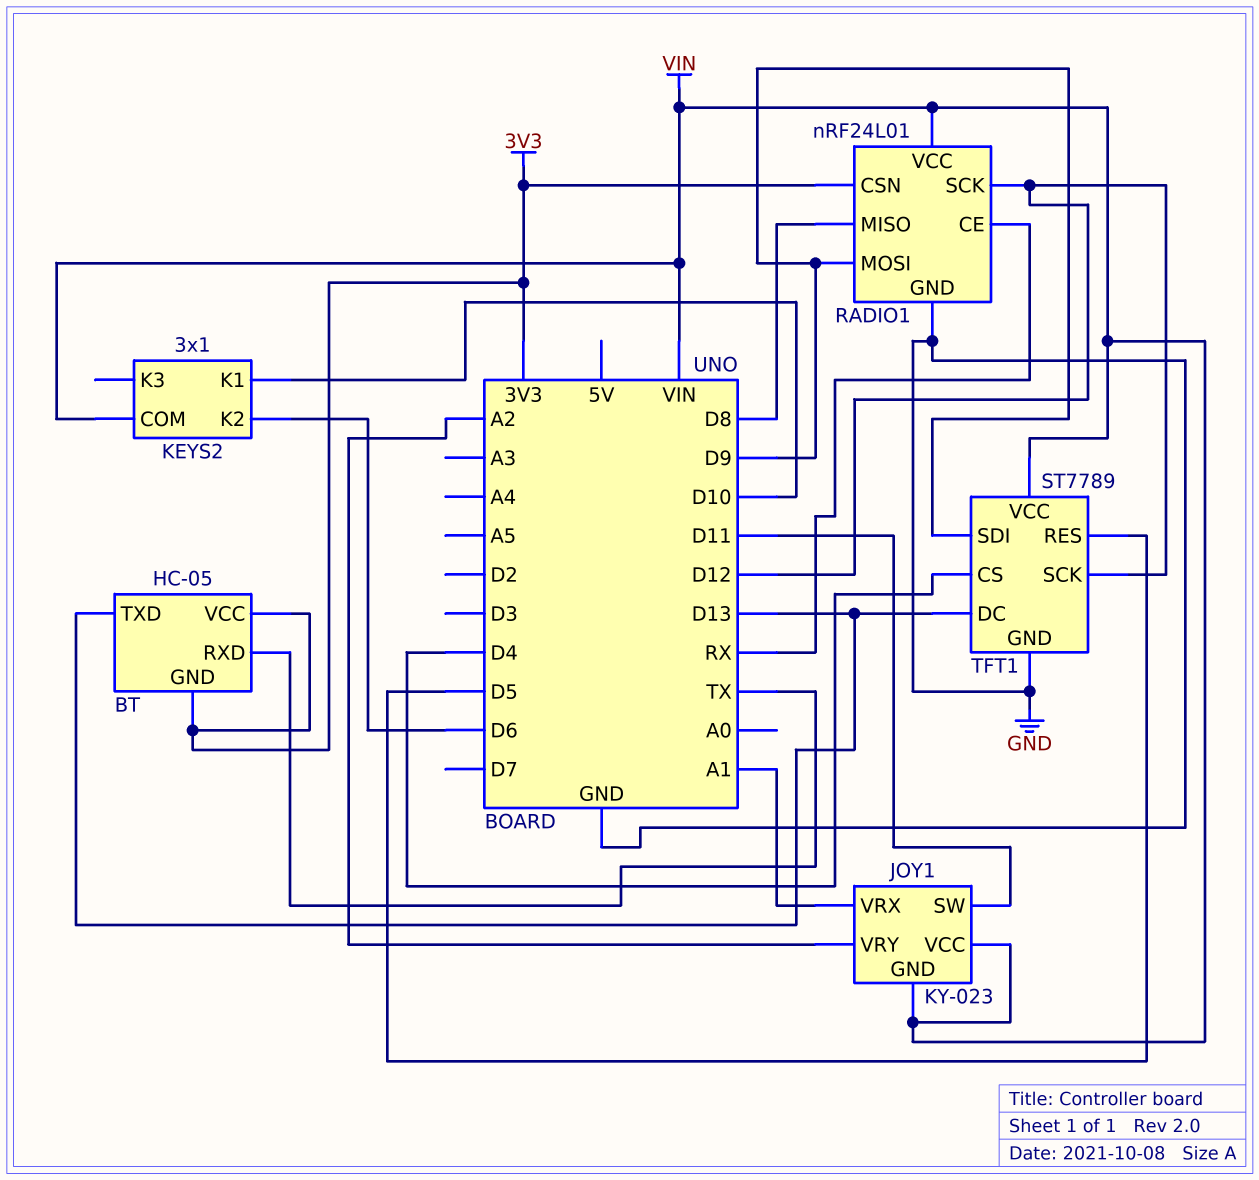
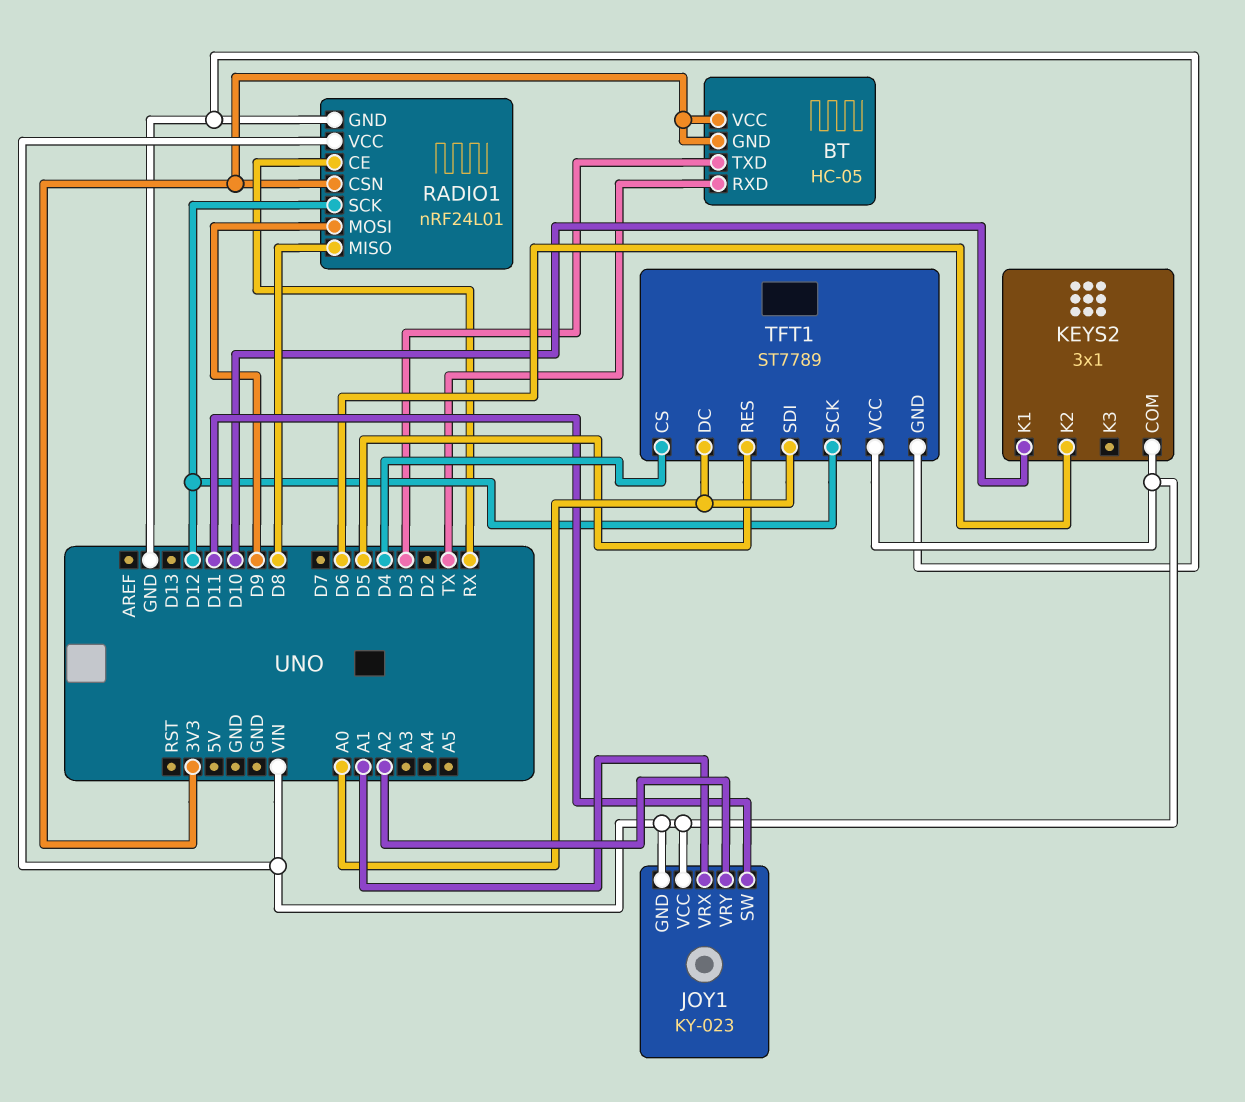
BT pin TXD: D13 -> D3
TFT1 pin DC: D13 -> A0
TFT1 pin SDI: D9 -> A0

